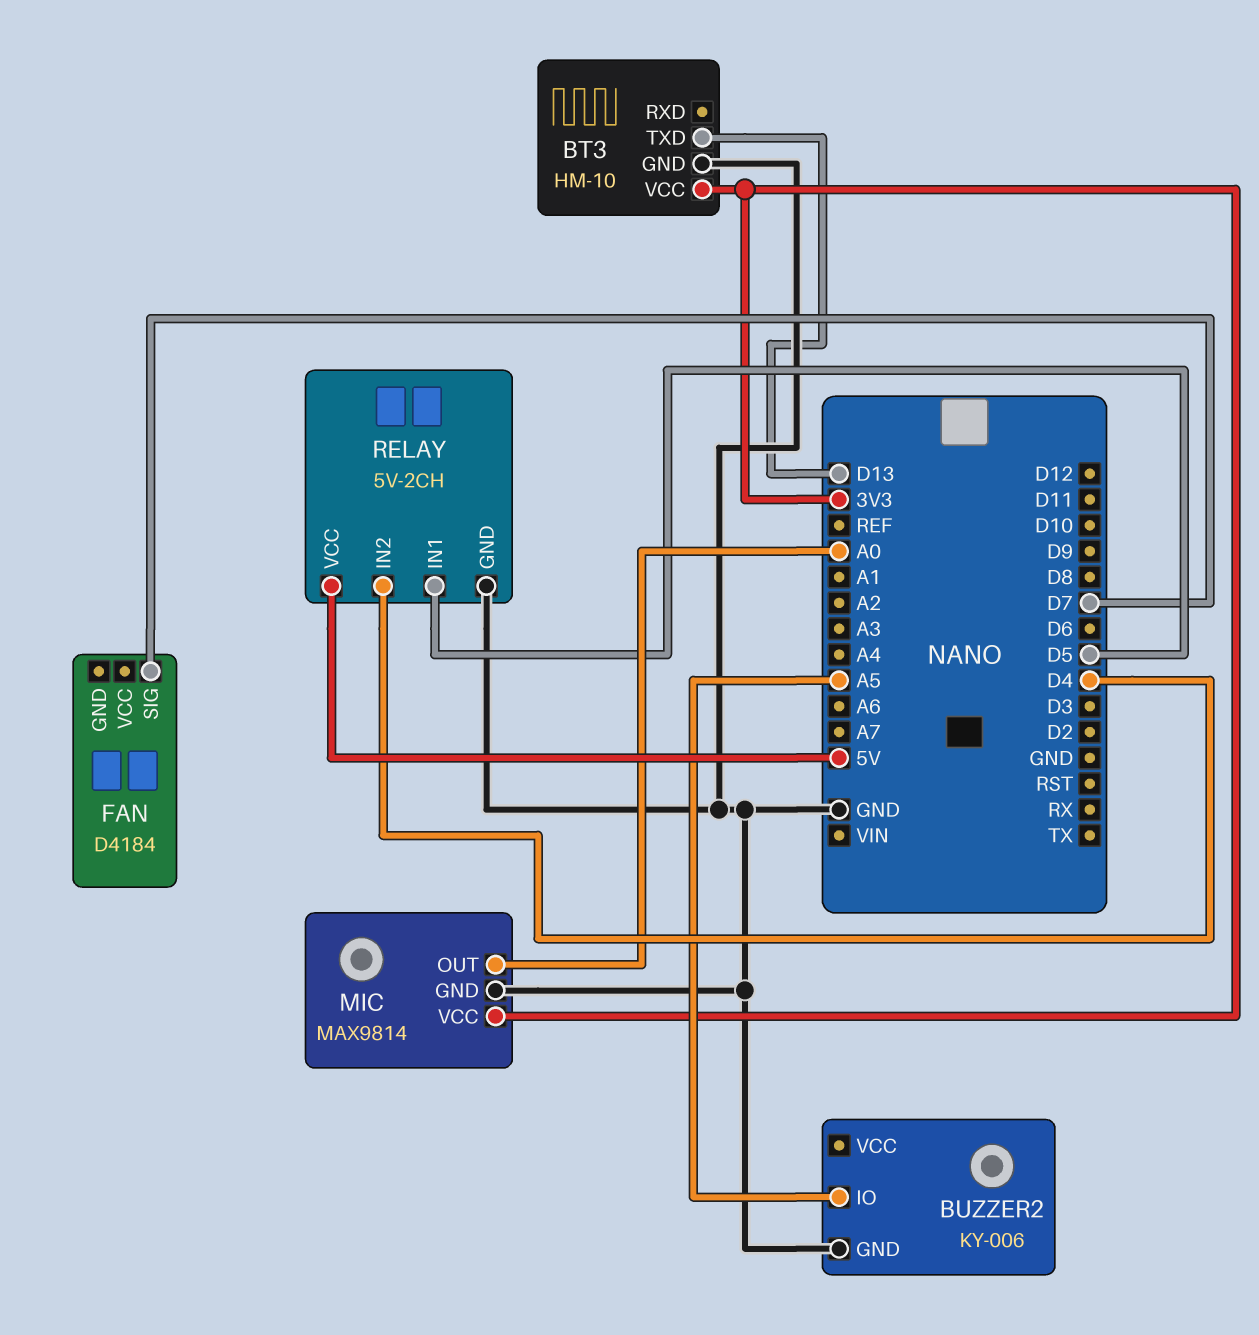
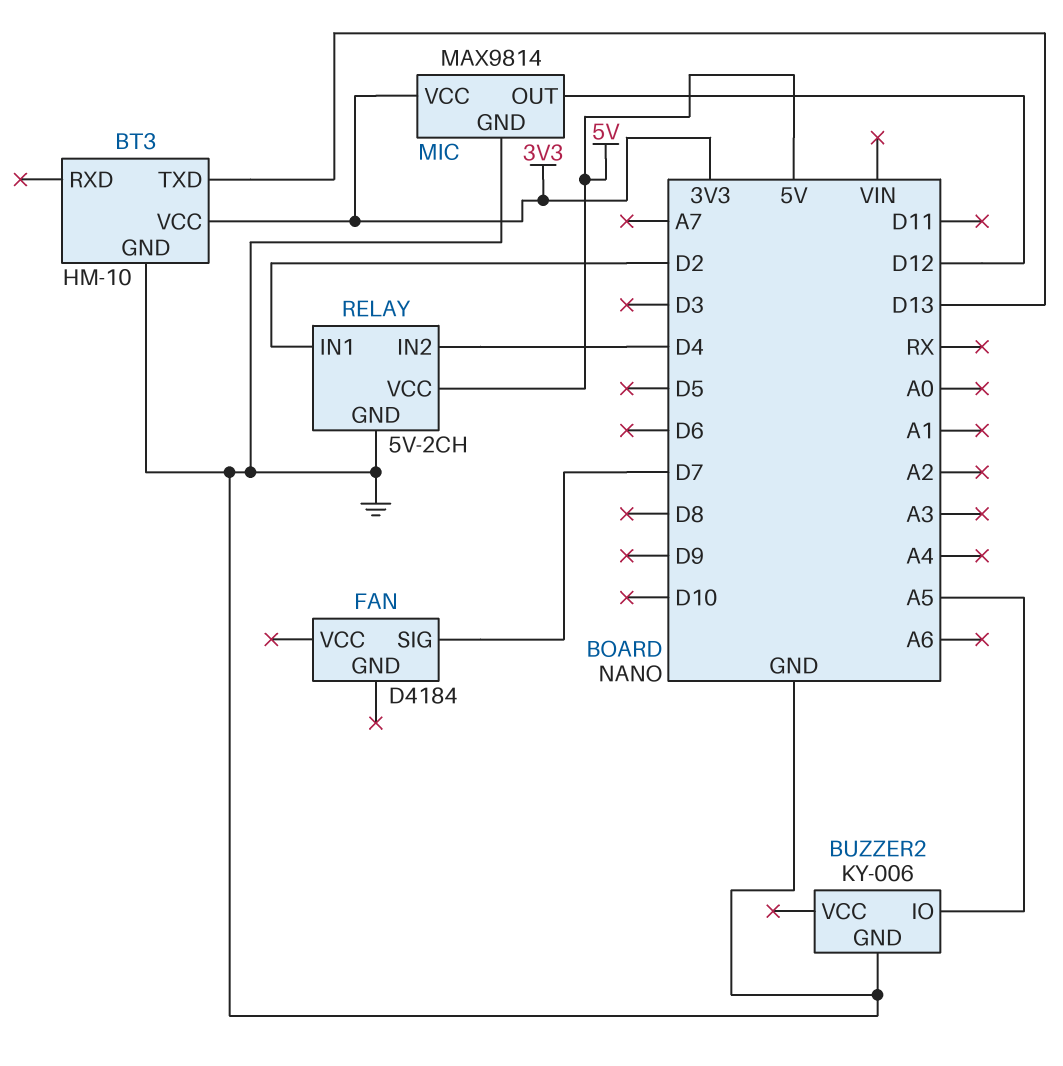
MIC pin OUT: A0 -> D12
RELAY pin IN1: D5 -> D2

